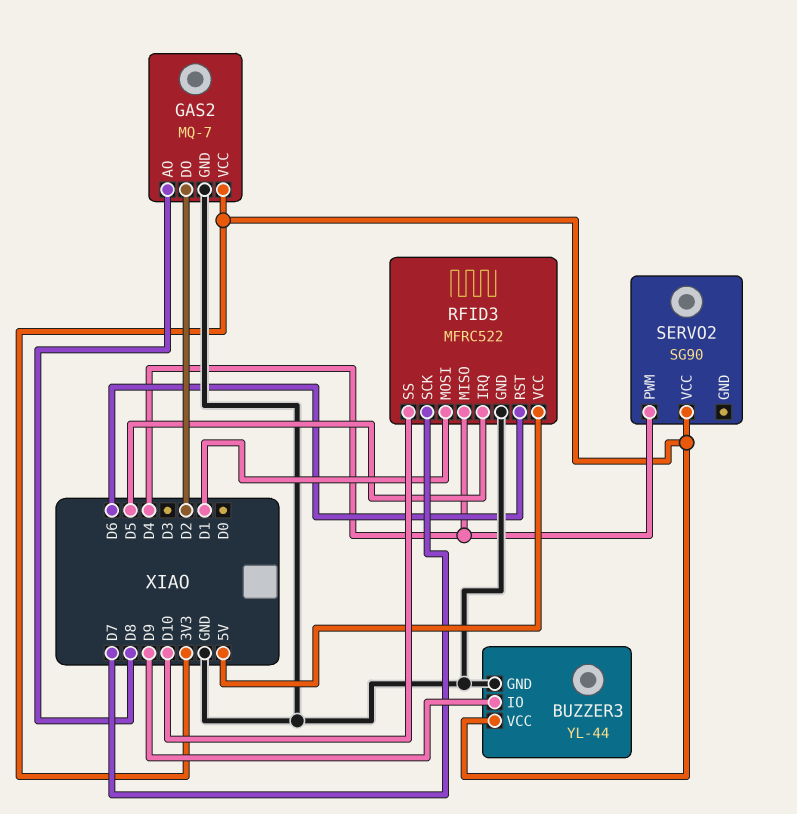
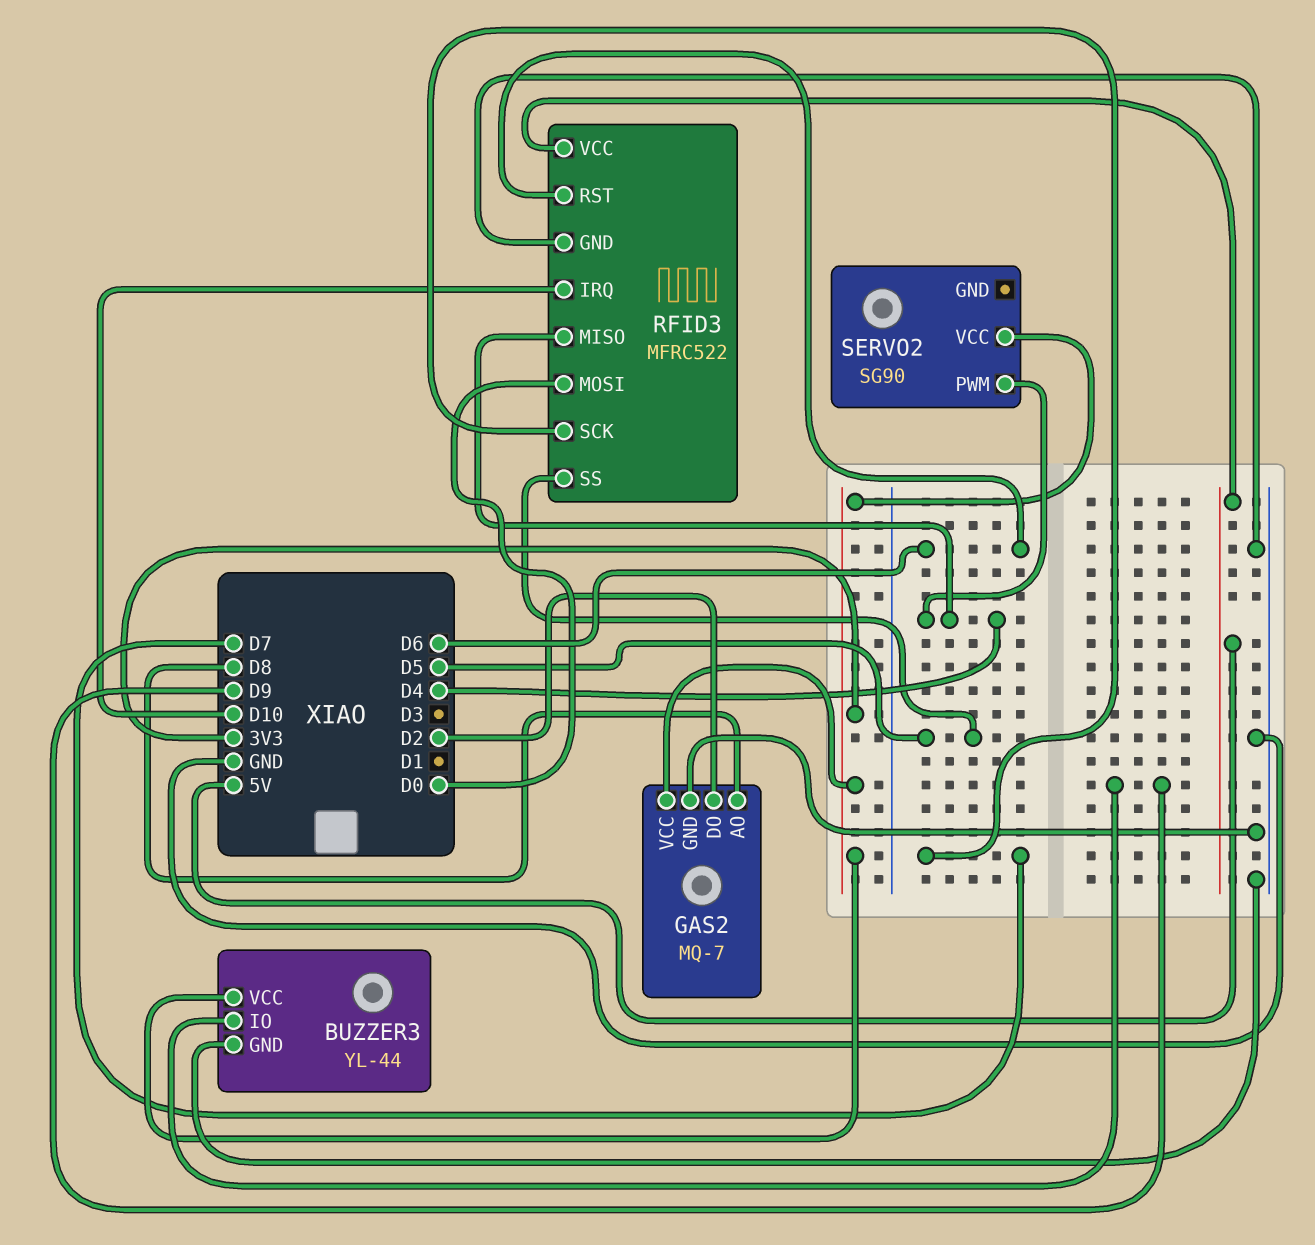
RFID3 pin IRQ: D5 -> D10
RFID3 pin MOSI: D1 -> D0
RFID3 pin SS: D10 -> D5

